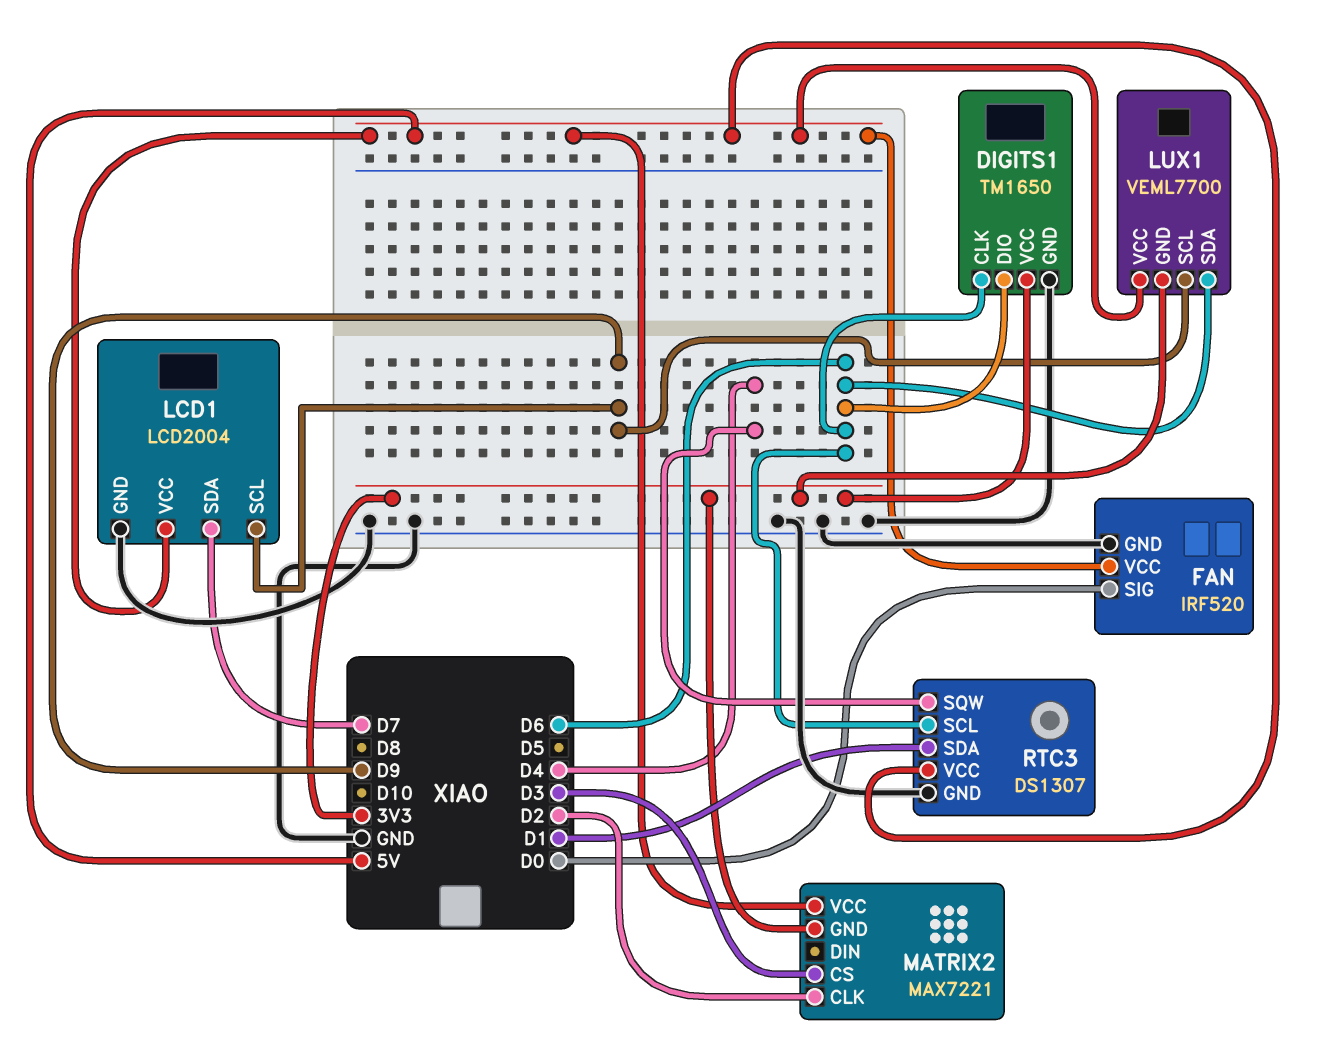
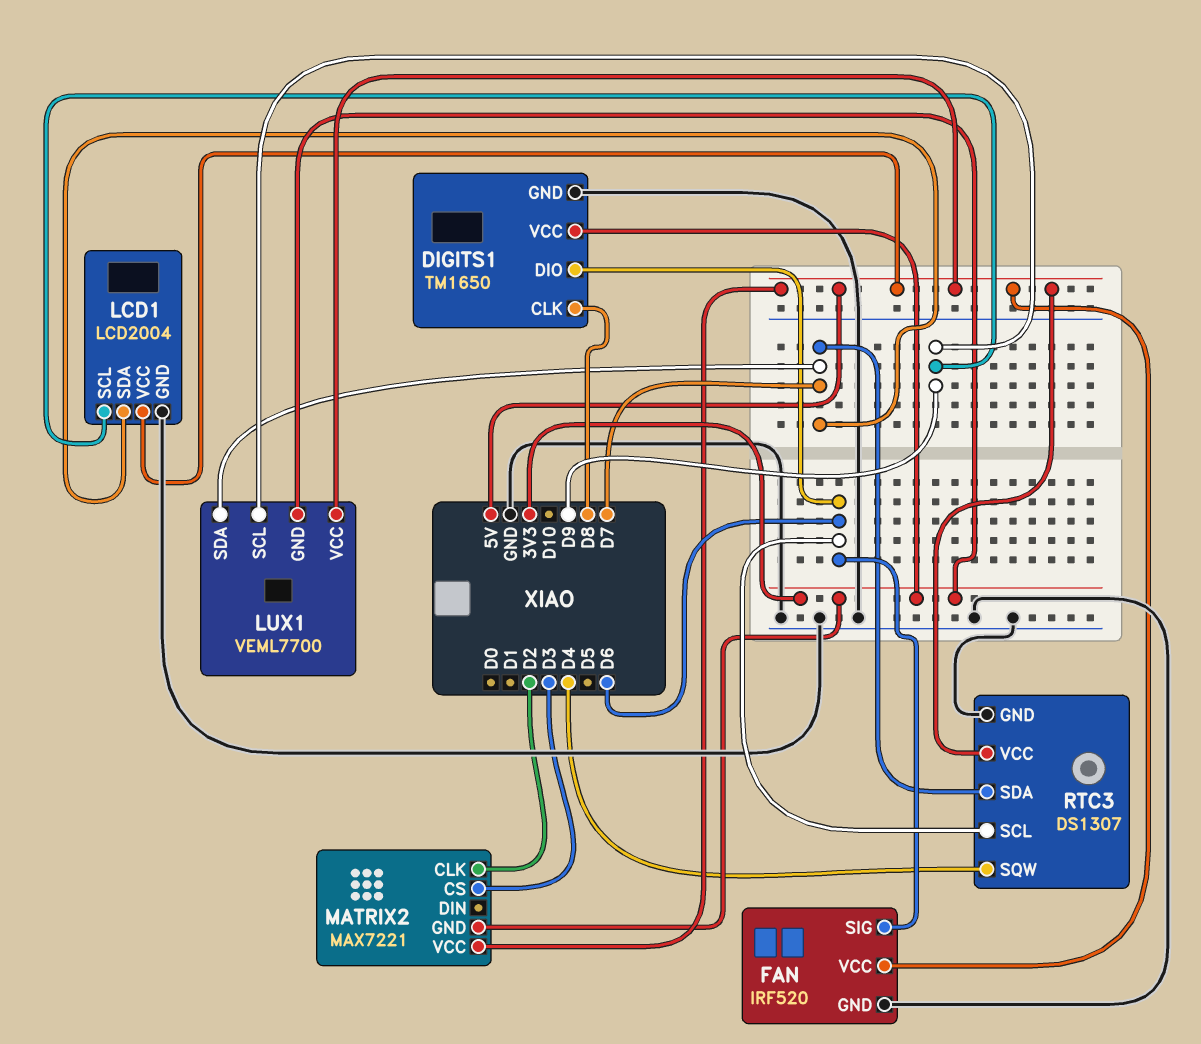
DIGITS1 pin CLK: D6 -> D8
FAN pin SIG: D0 -> D6
LUX1 pin SDA: D6 -> D7
RTC3 pin SDA: D1 -> D7

